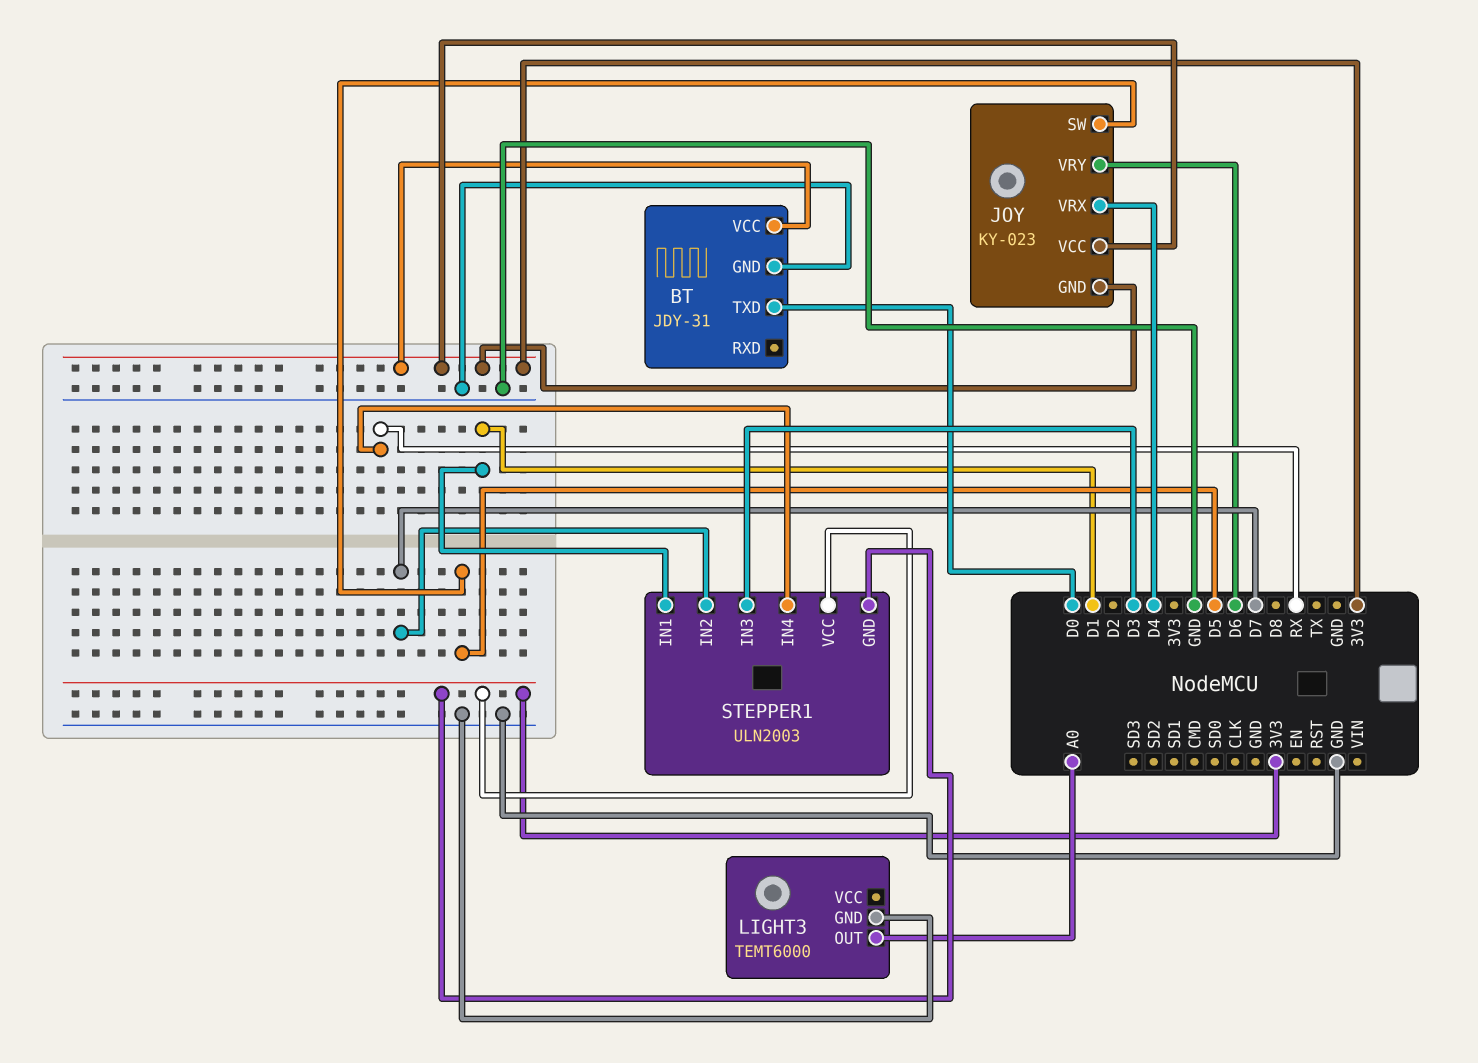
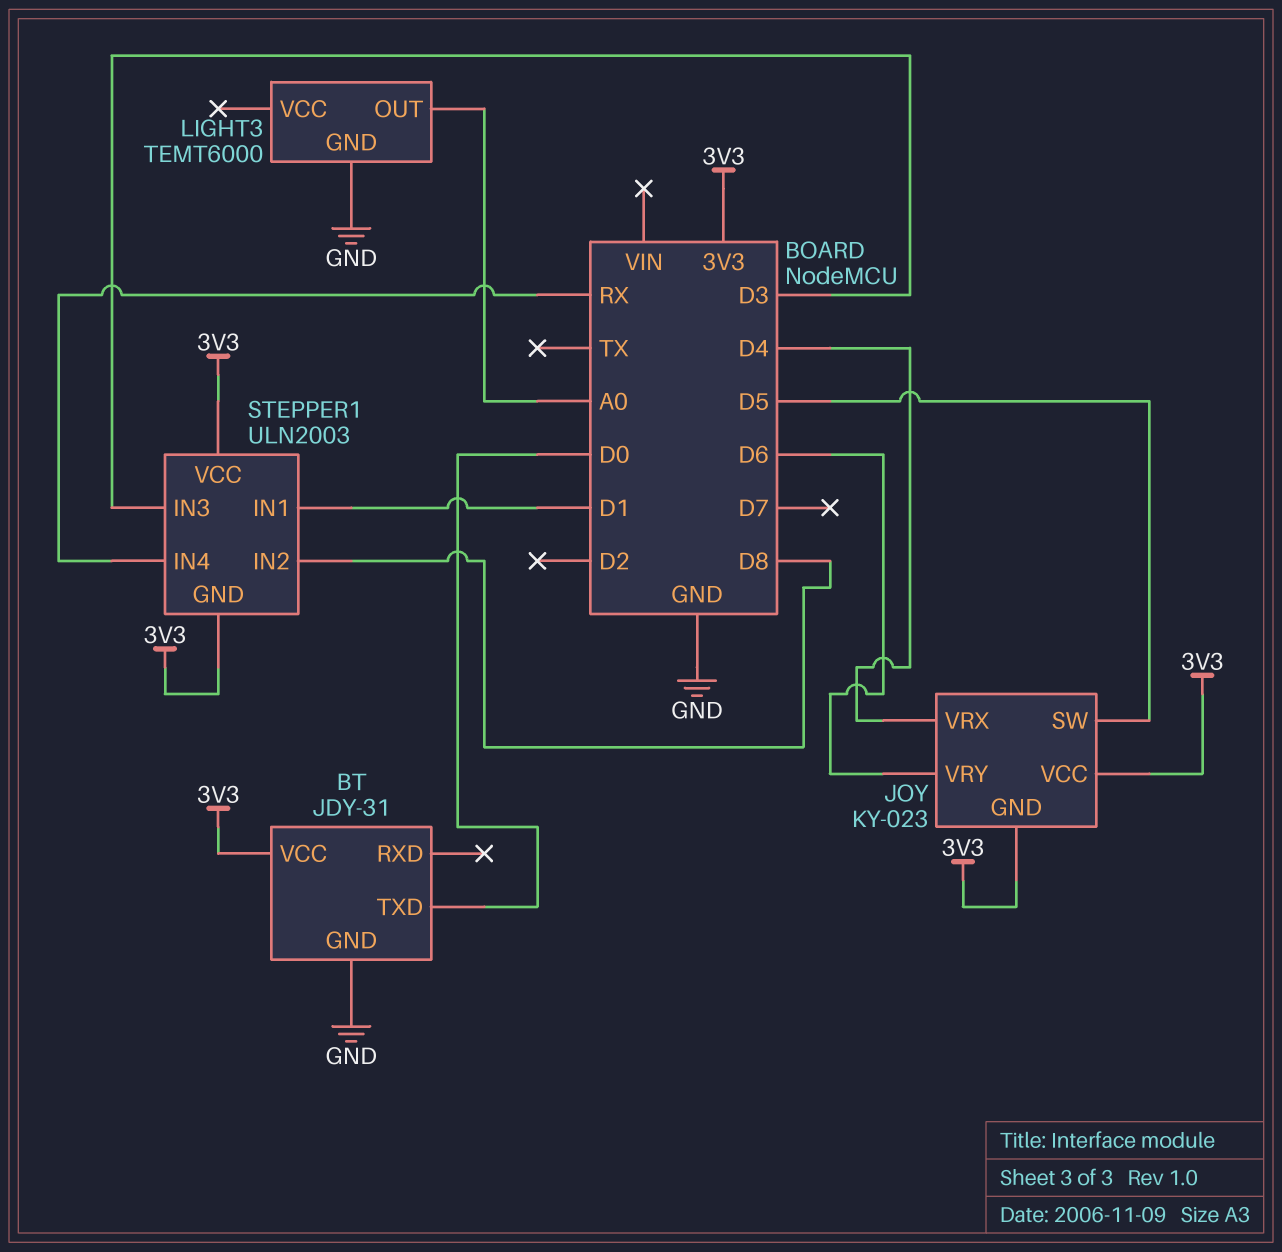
STEPPER1 pin IN2: D7 -> D8

